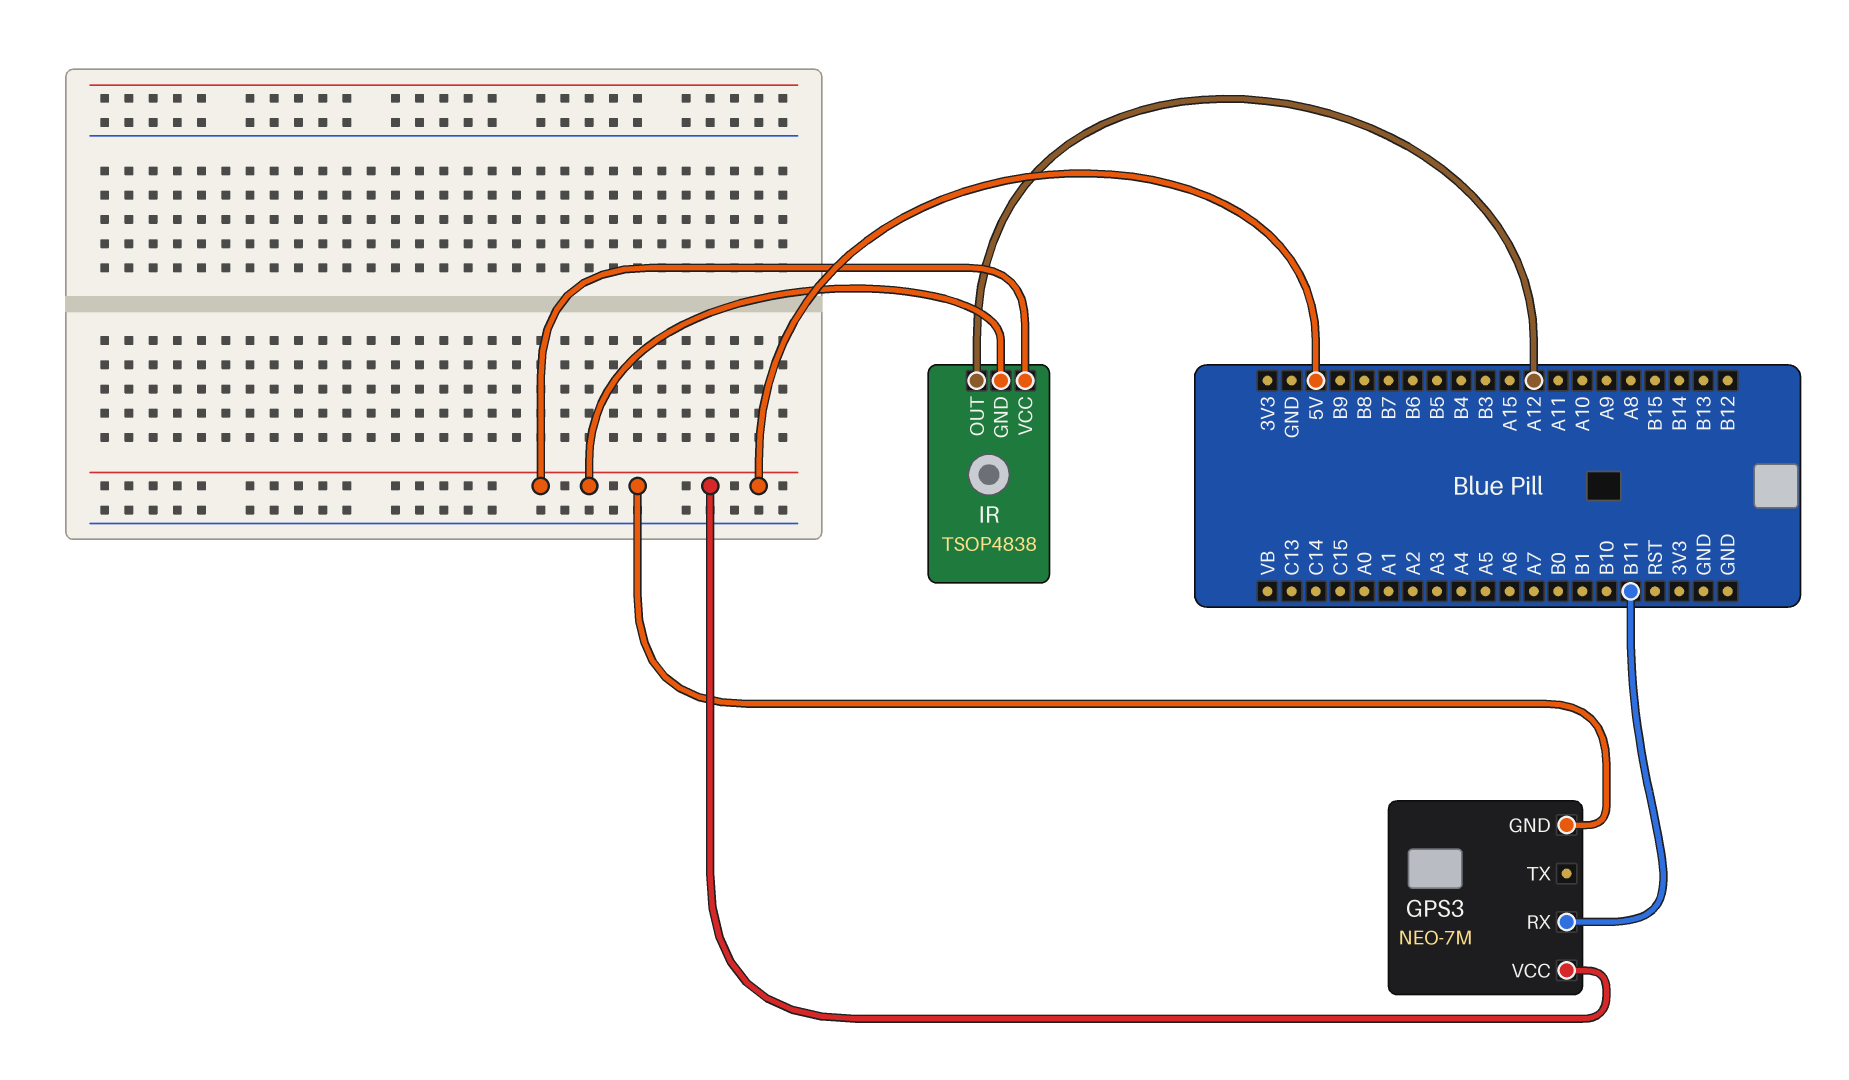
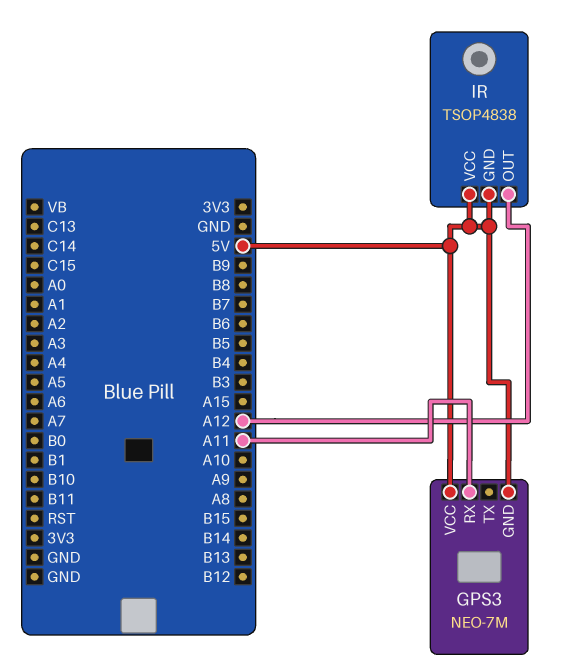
GPS3 pin RX: B11 -> A11

